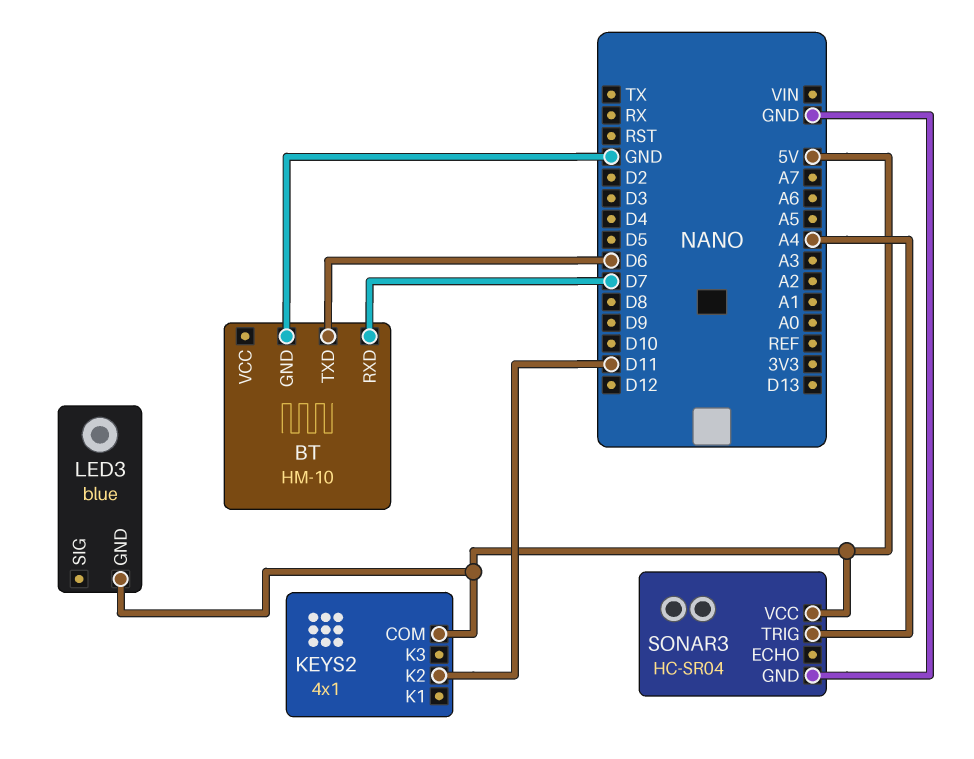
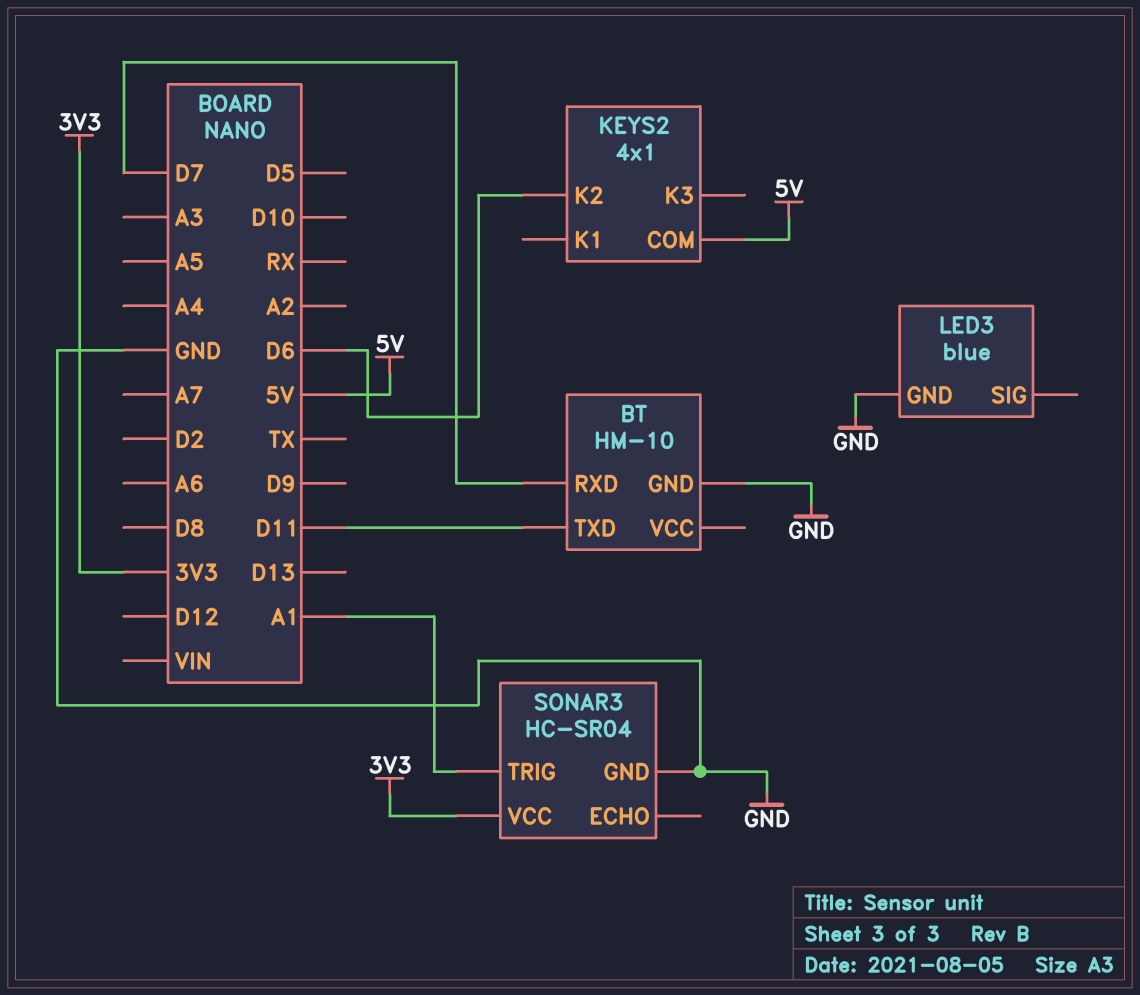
BT pin TXD: D6 -> D11
KEYS2 pin K2: D11 -> D6
LED3 pin GND: 5V -> GND
SONAR3 pin TRIG: A4 -> A1
SONAR3 pin VCC: 5V -> 3V3

